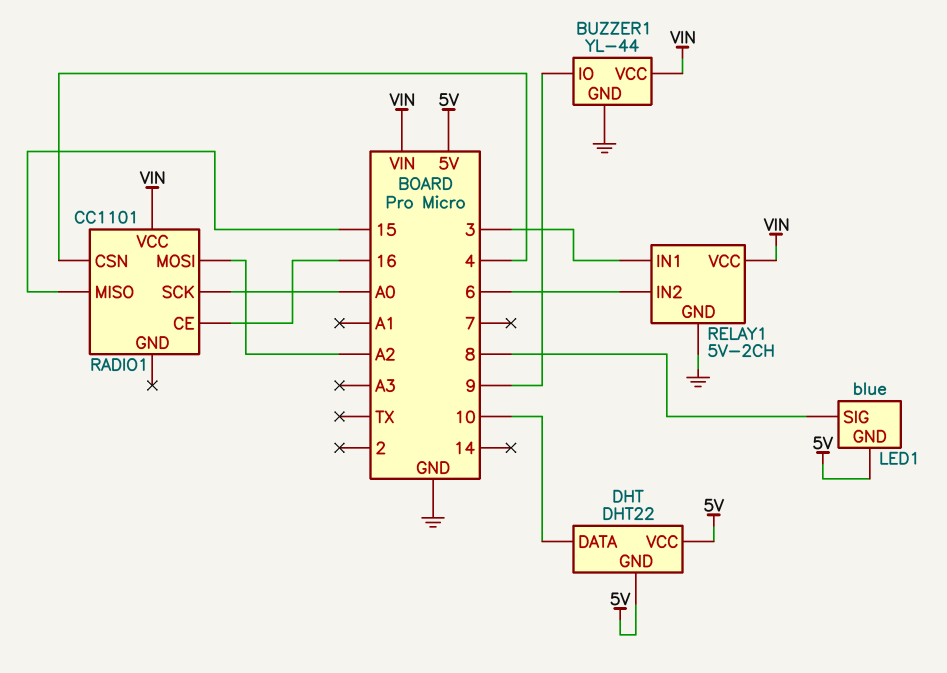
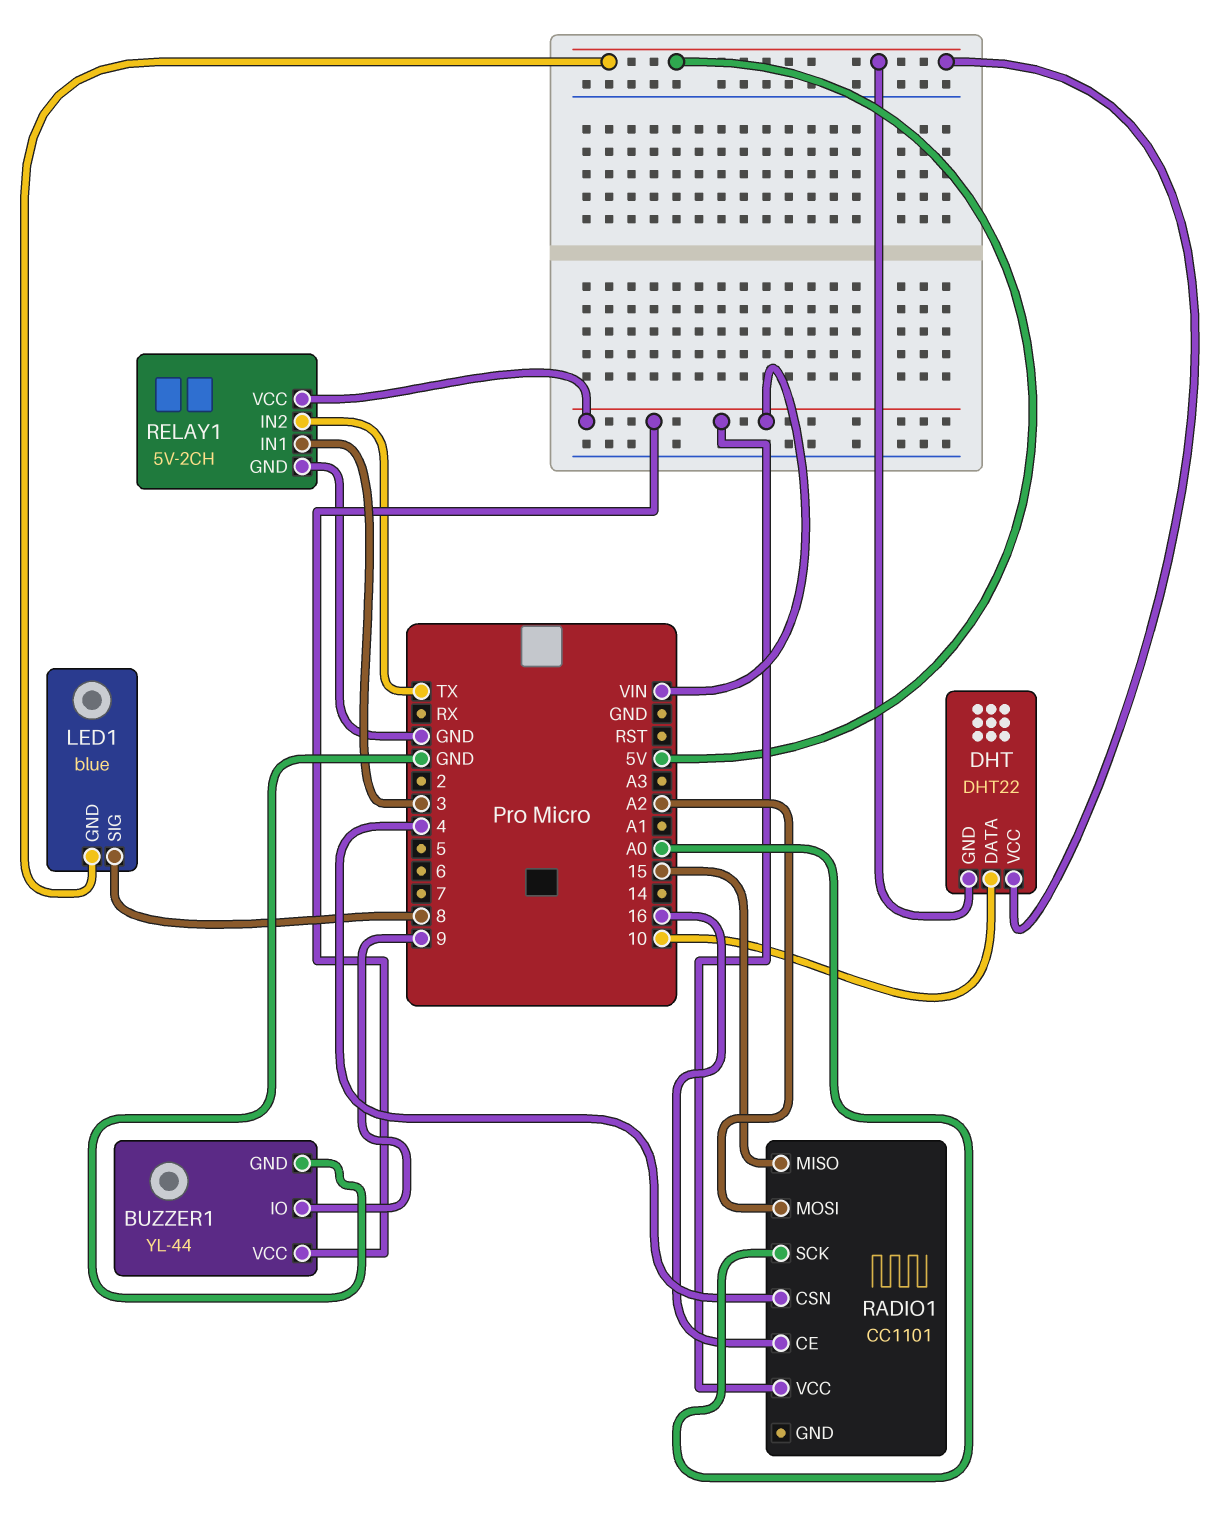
RELAY1 pin IN2: 6 -> TX

